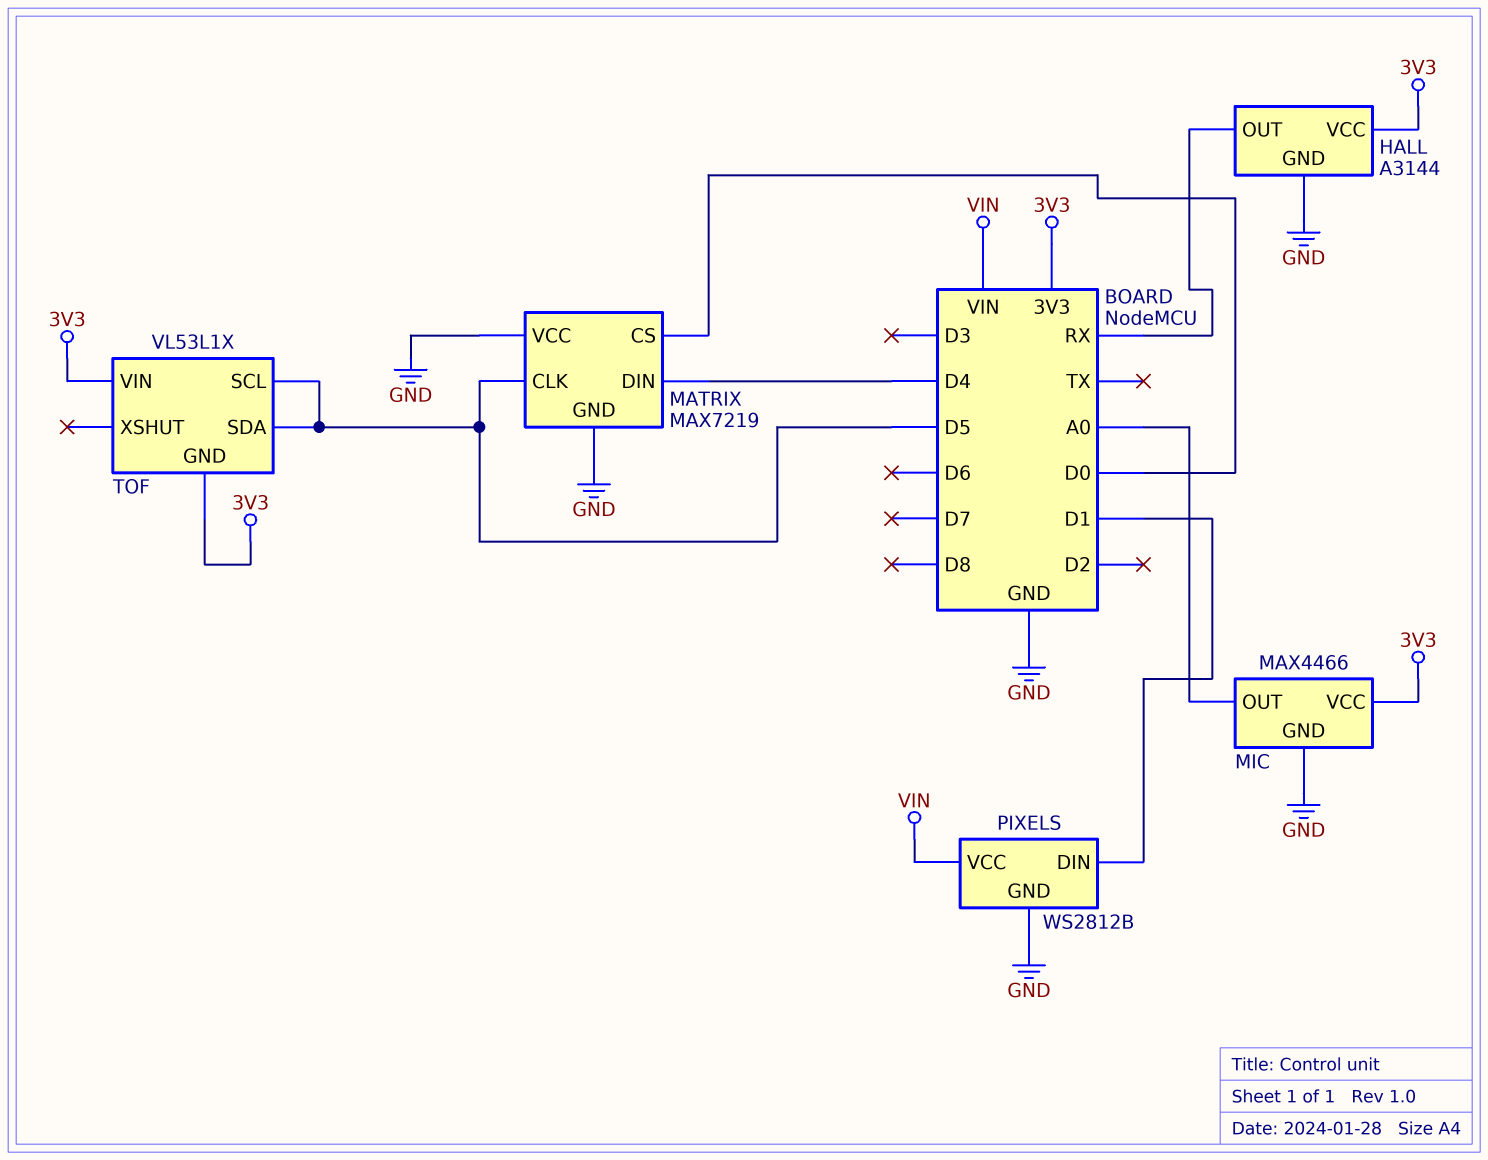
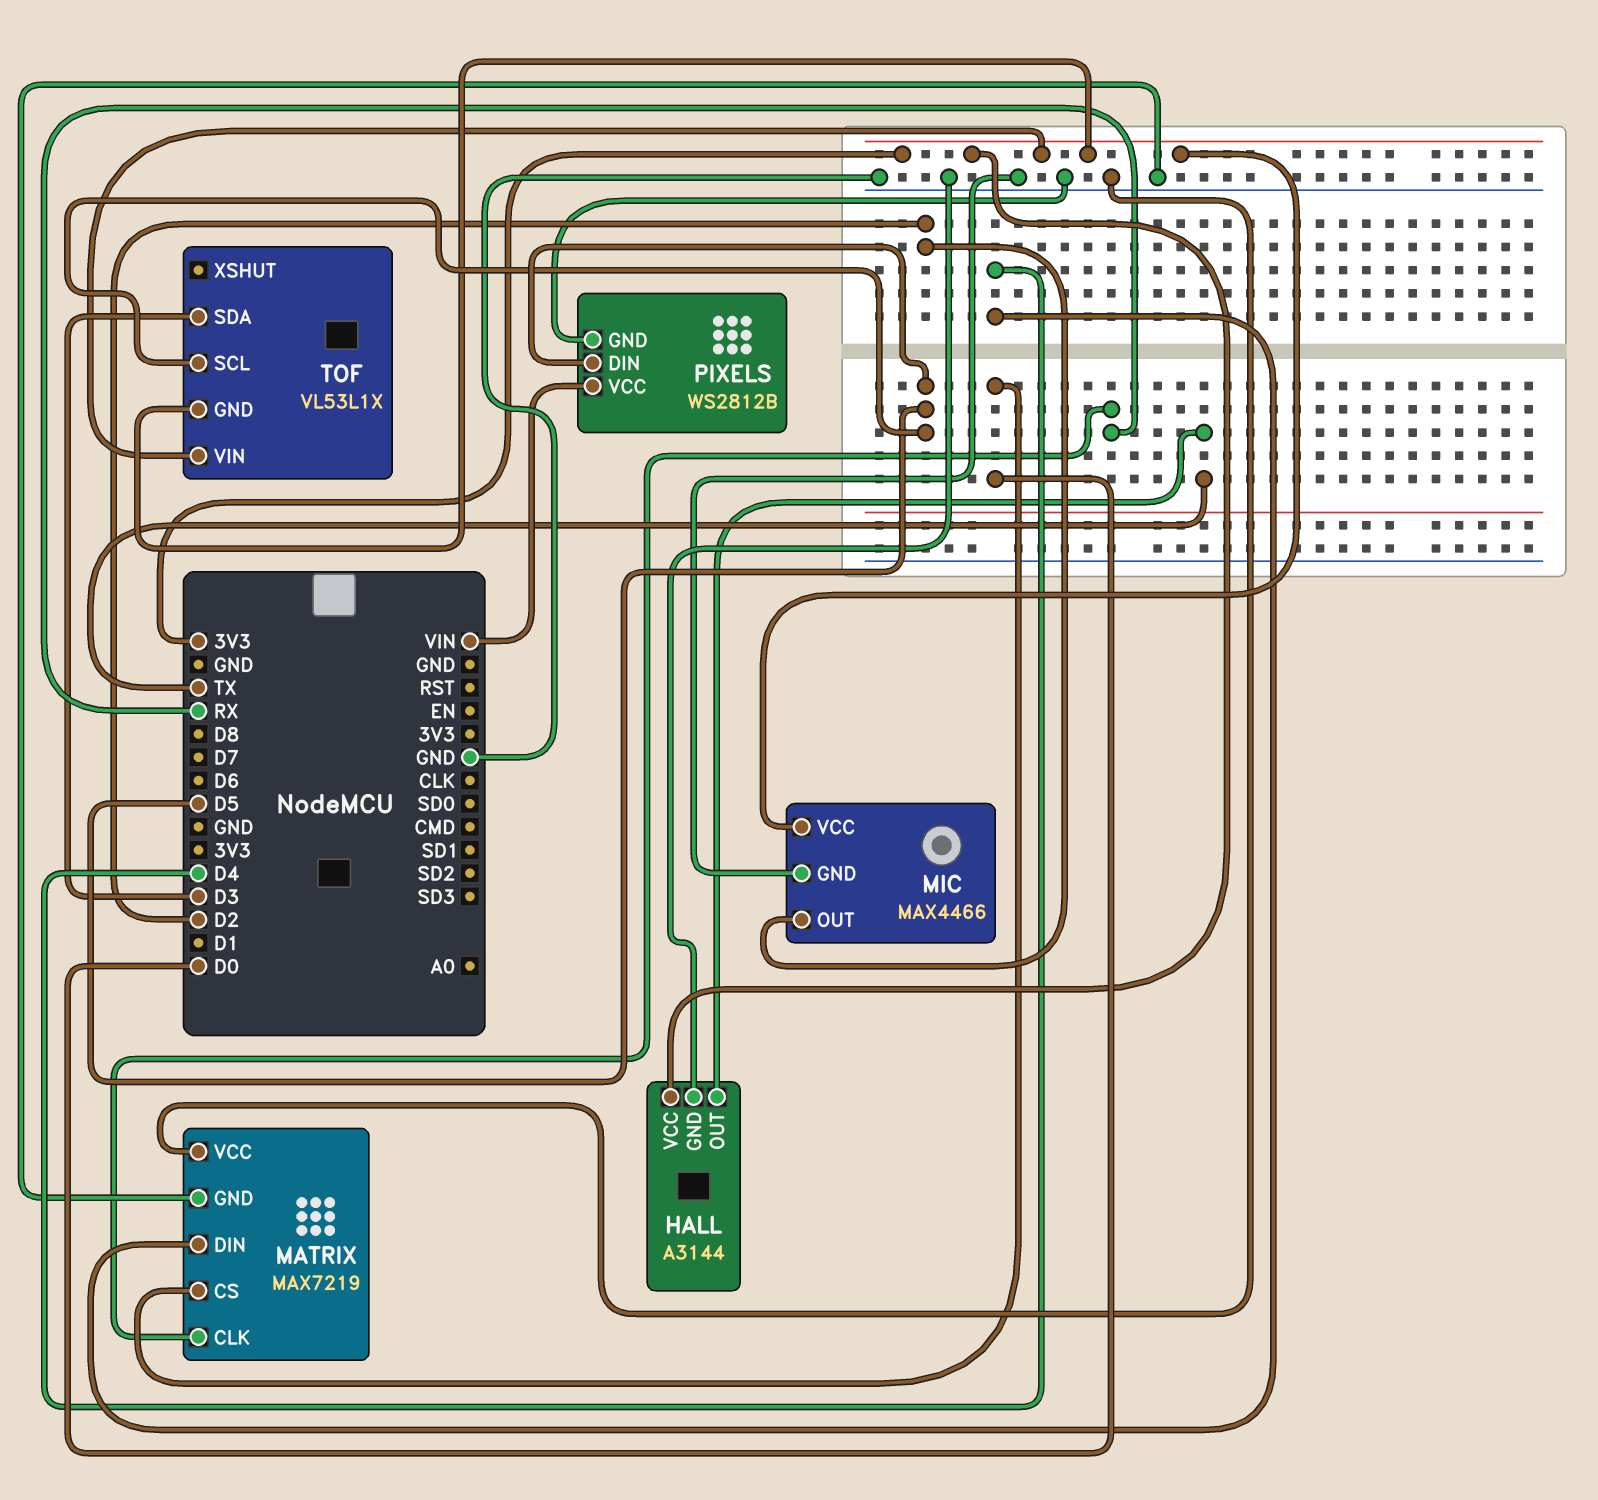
HALL pin OUT: RX -> TX
MATRIX pin CLK: D5 -> RX
MIC pin OUT: A0 -> D2
PIXELS pin DIN: D1 -> D5
TOF pin SDA: D5 -> D3

